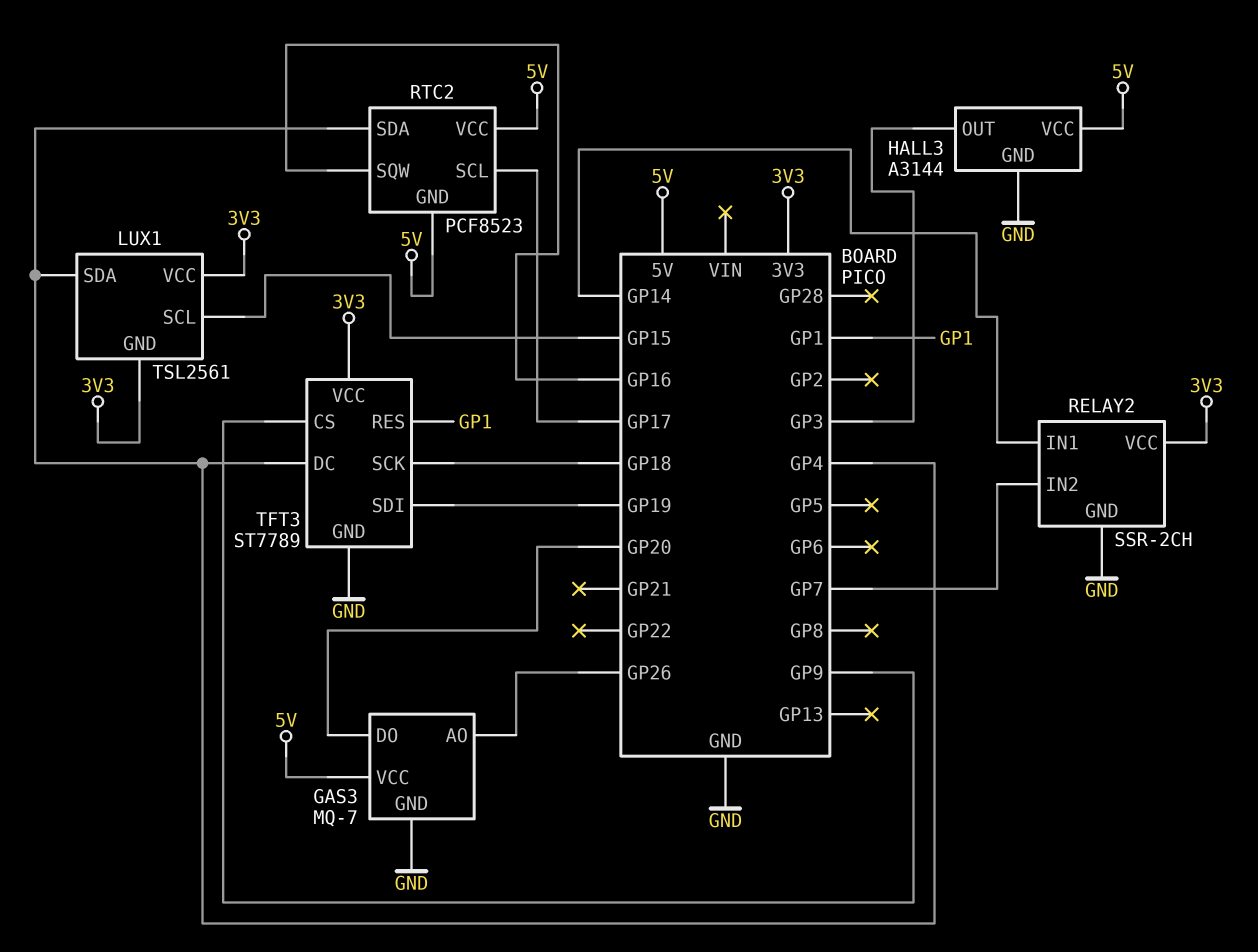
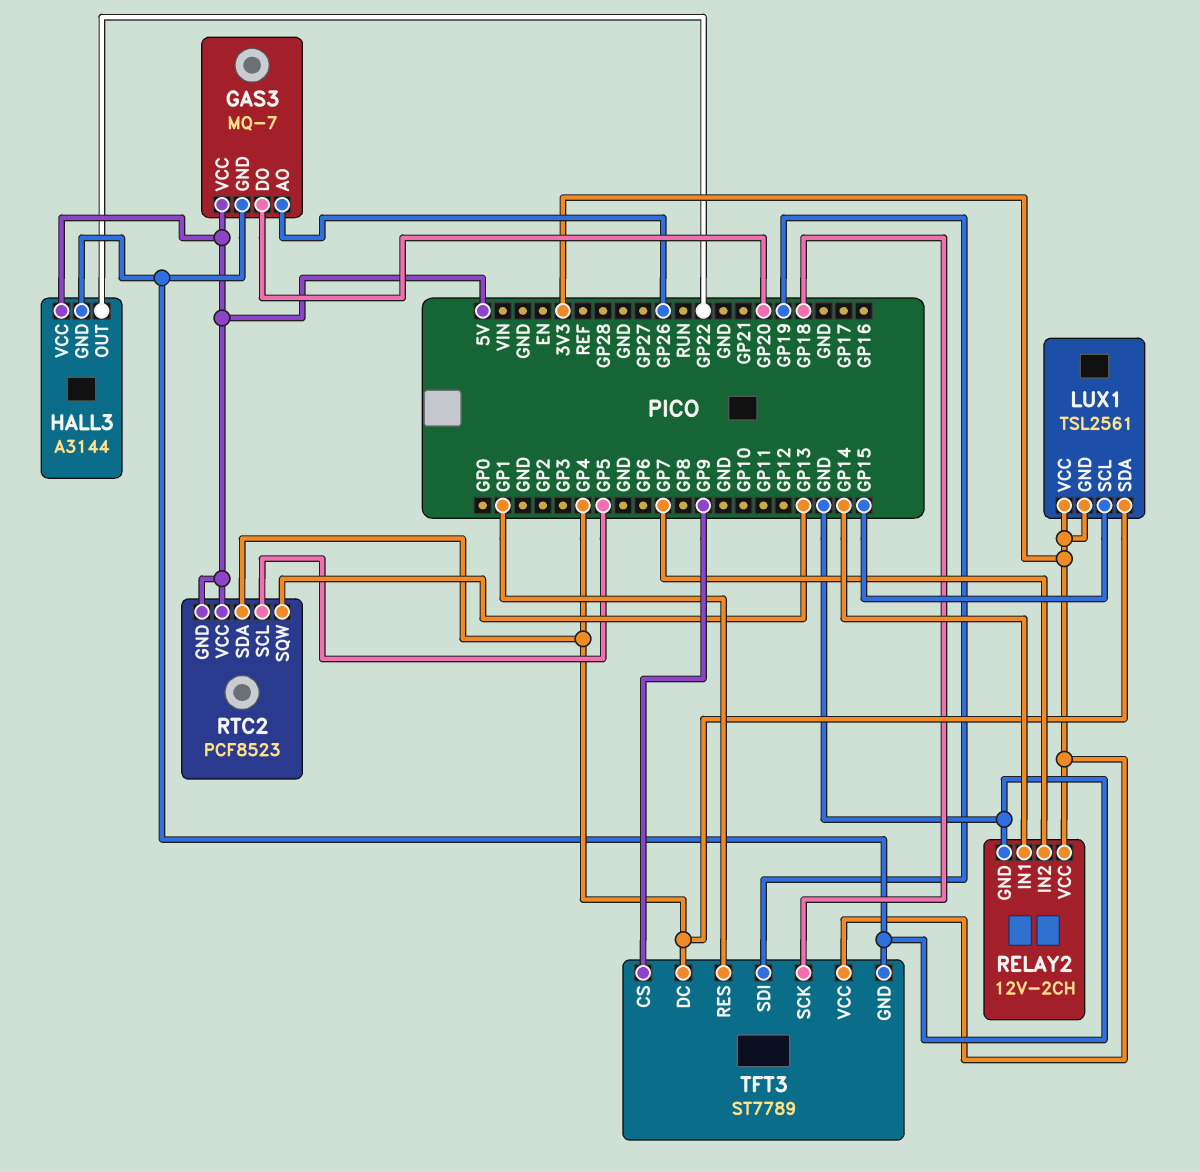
HALL3 pin OUT: GP3 -> GP22
RELAY2: SSR-2CH -> 12V-2CH
RTC2 pin SCL: GP17 -> GP5
RTC2 pin SQW: GP16 -> GP13

